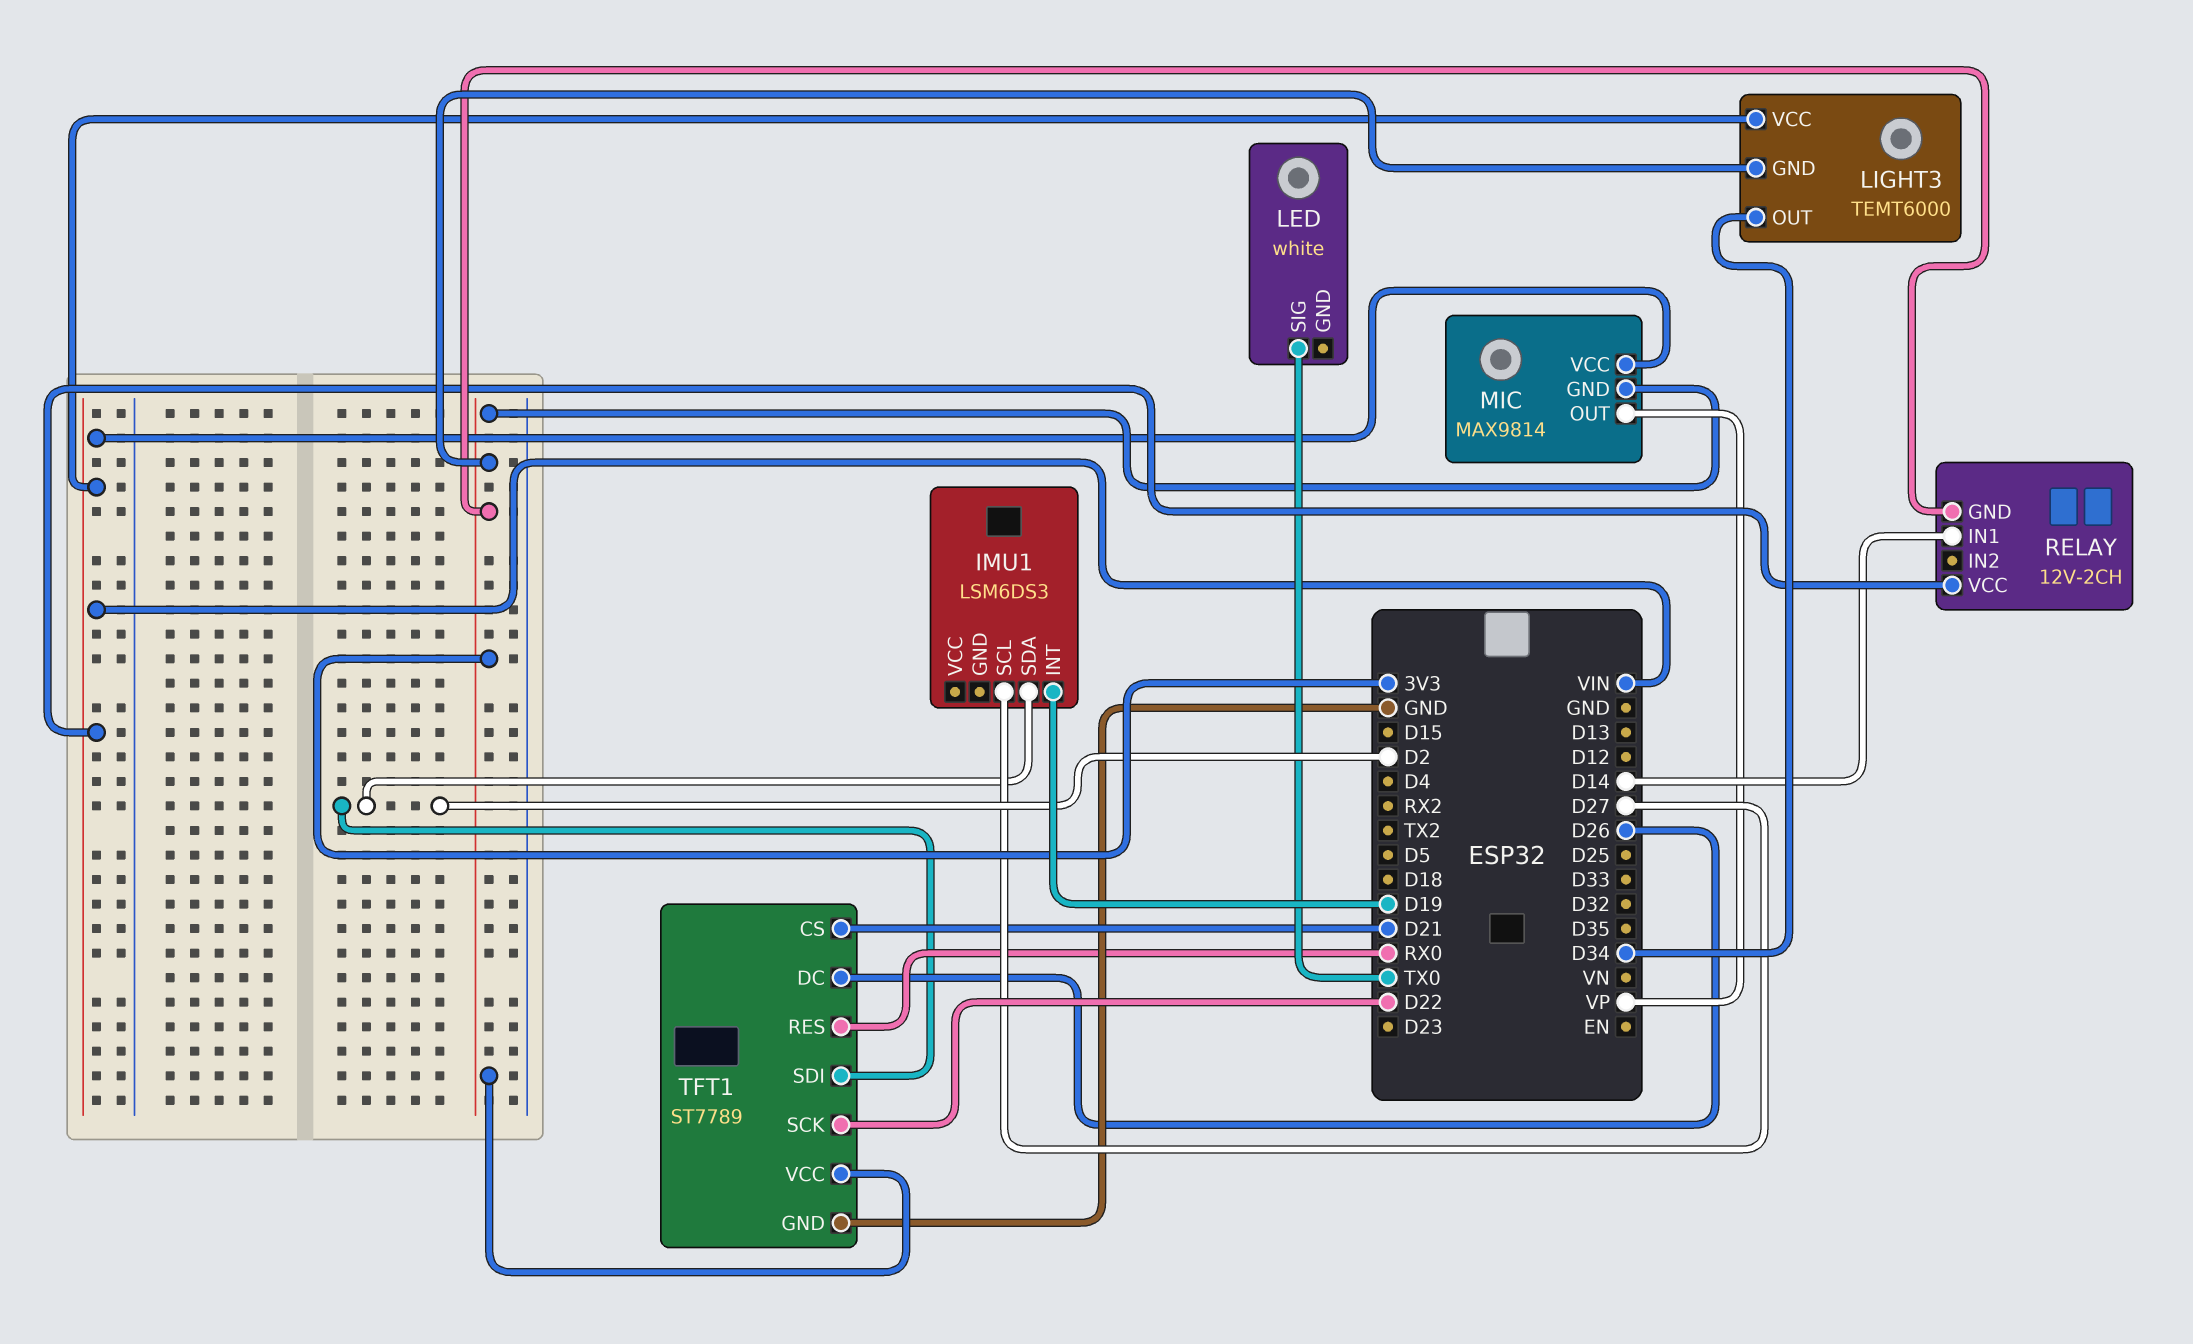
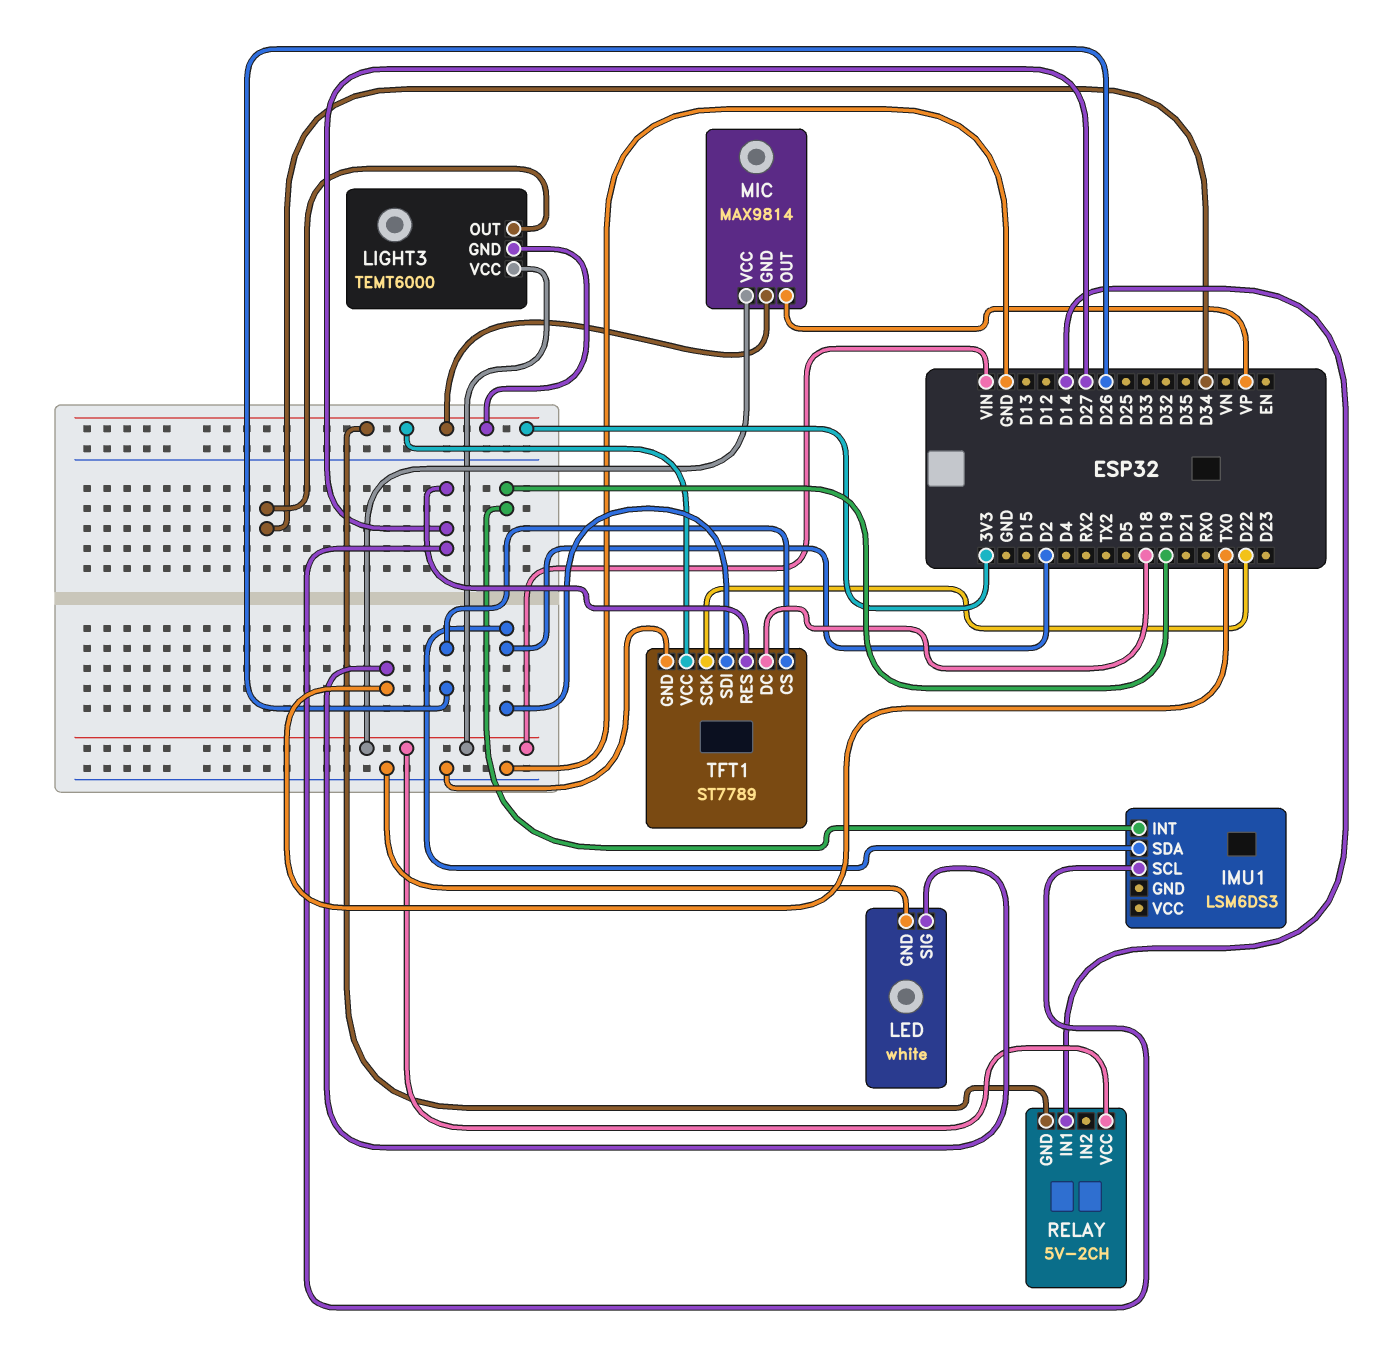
LED pin GND: none -> GND
RELAY: 12V-2CH -> 5V-2CH
TFT1 pin CS: D21 -> D26
TFT1 pin DC: D26 -> D18
TFT1 pin RES: RX0 -> D27

